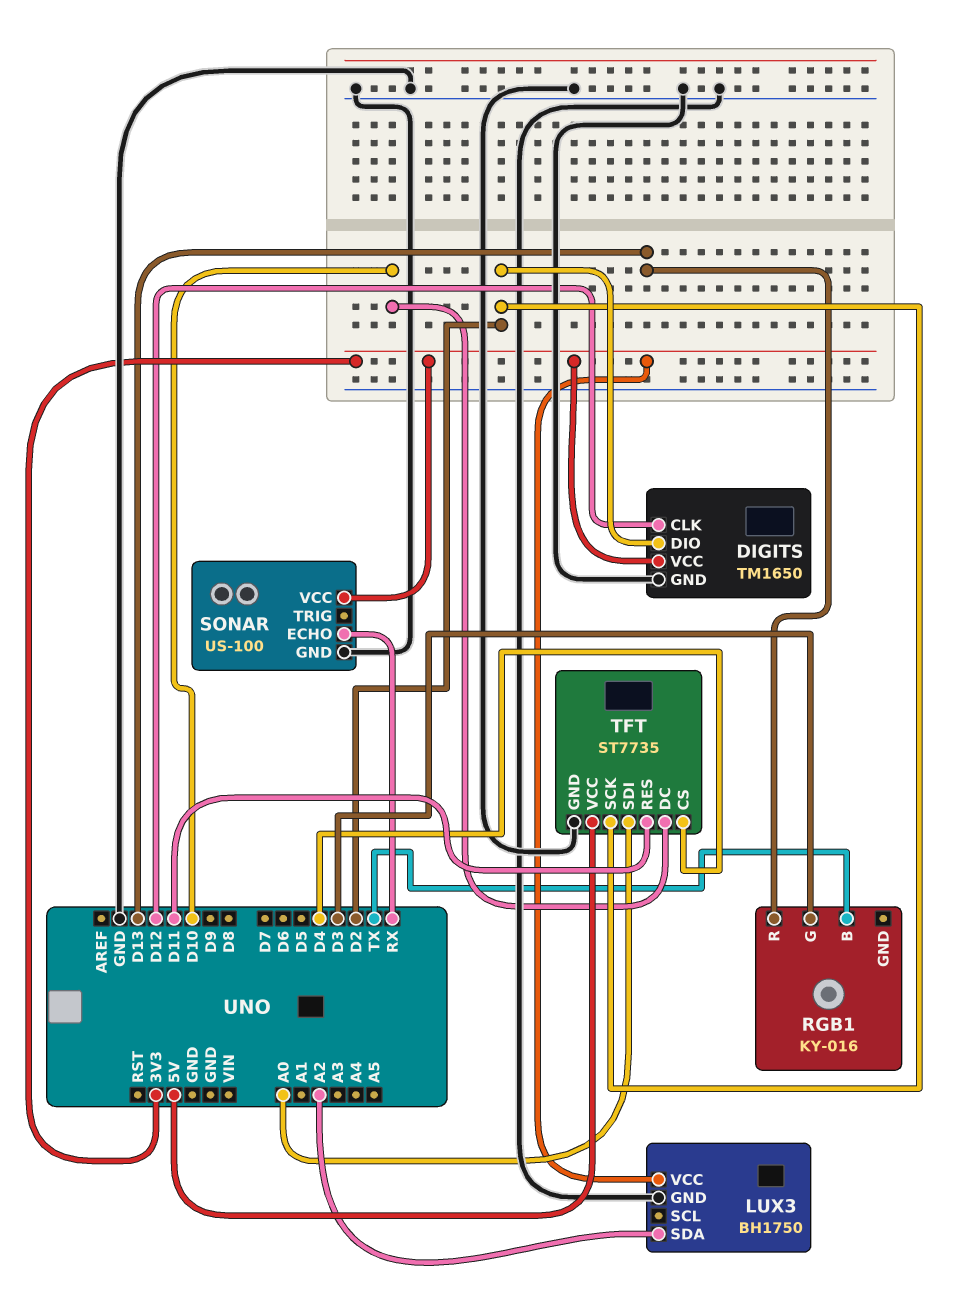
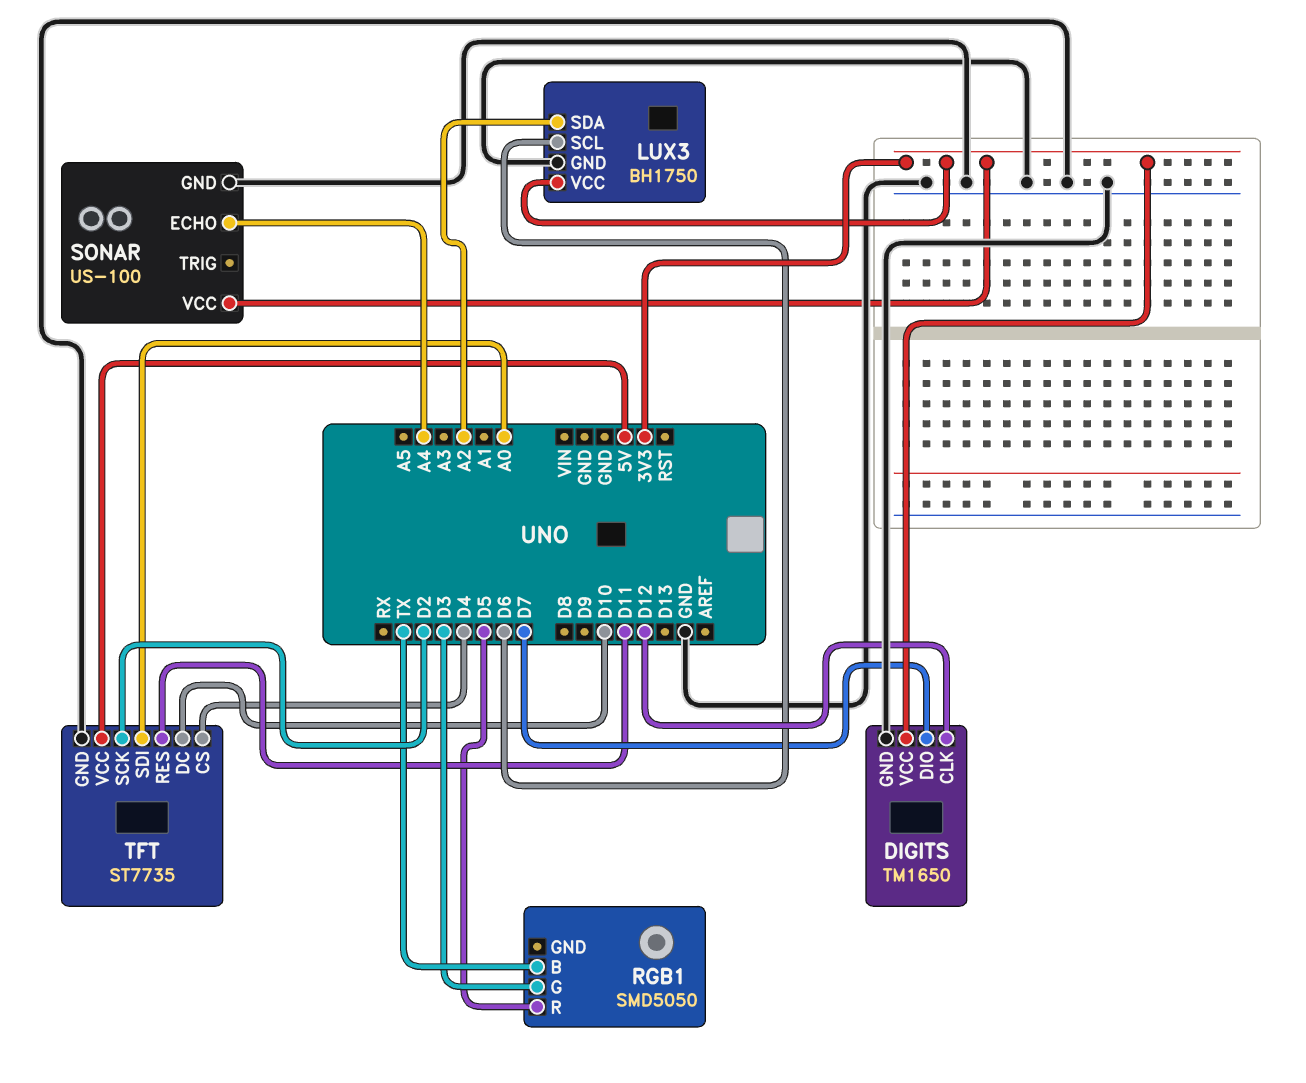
DIGITS pin DIO: D2 -> D7
LUX3 pin SCL: none -> D6
RGB1: KY-016 -> SMD5050
RGB1 pin R: D13 -> D5
SONAR pin ECHO: RX -> A4

